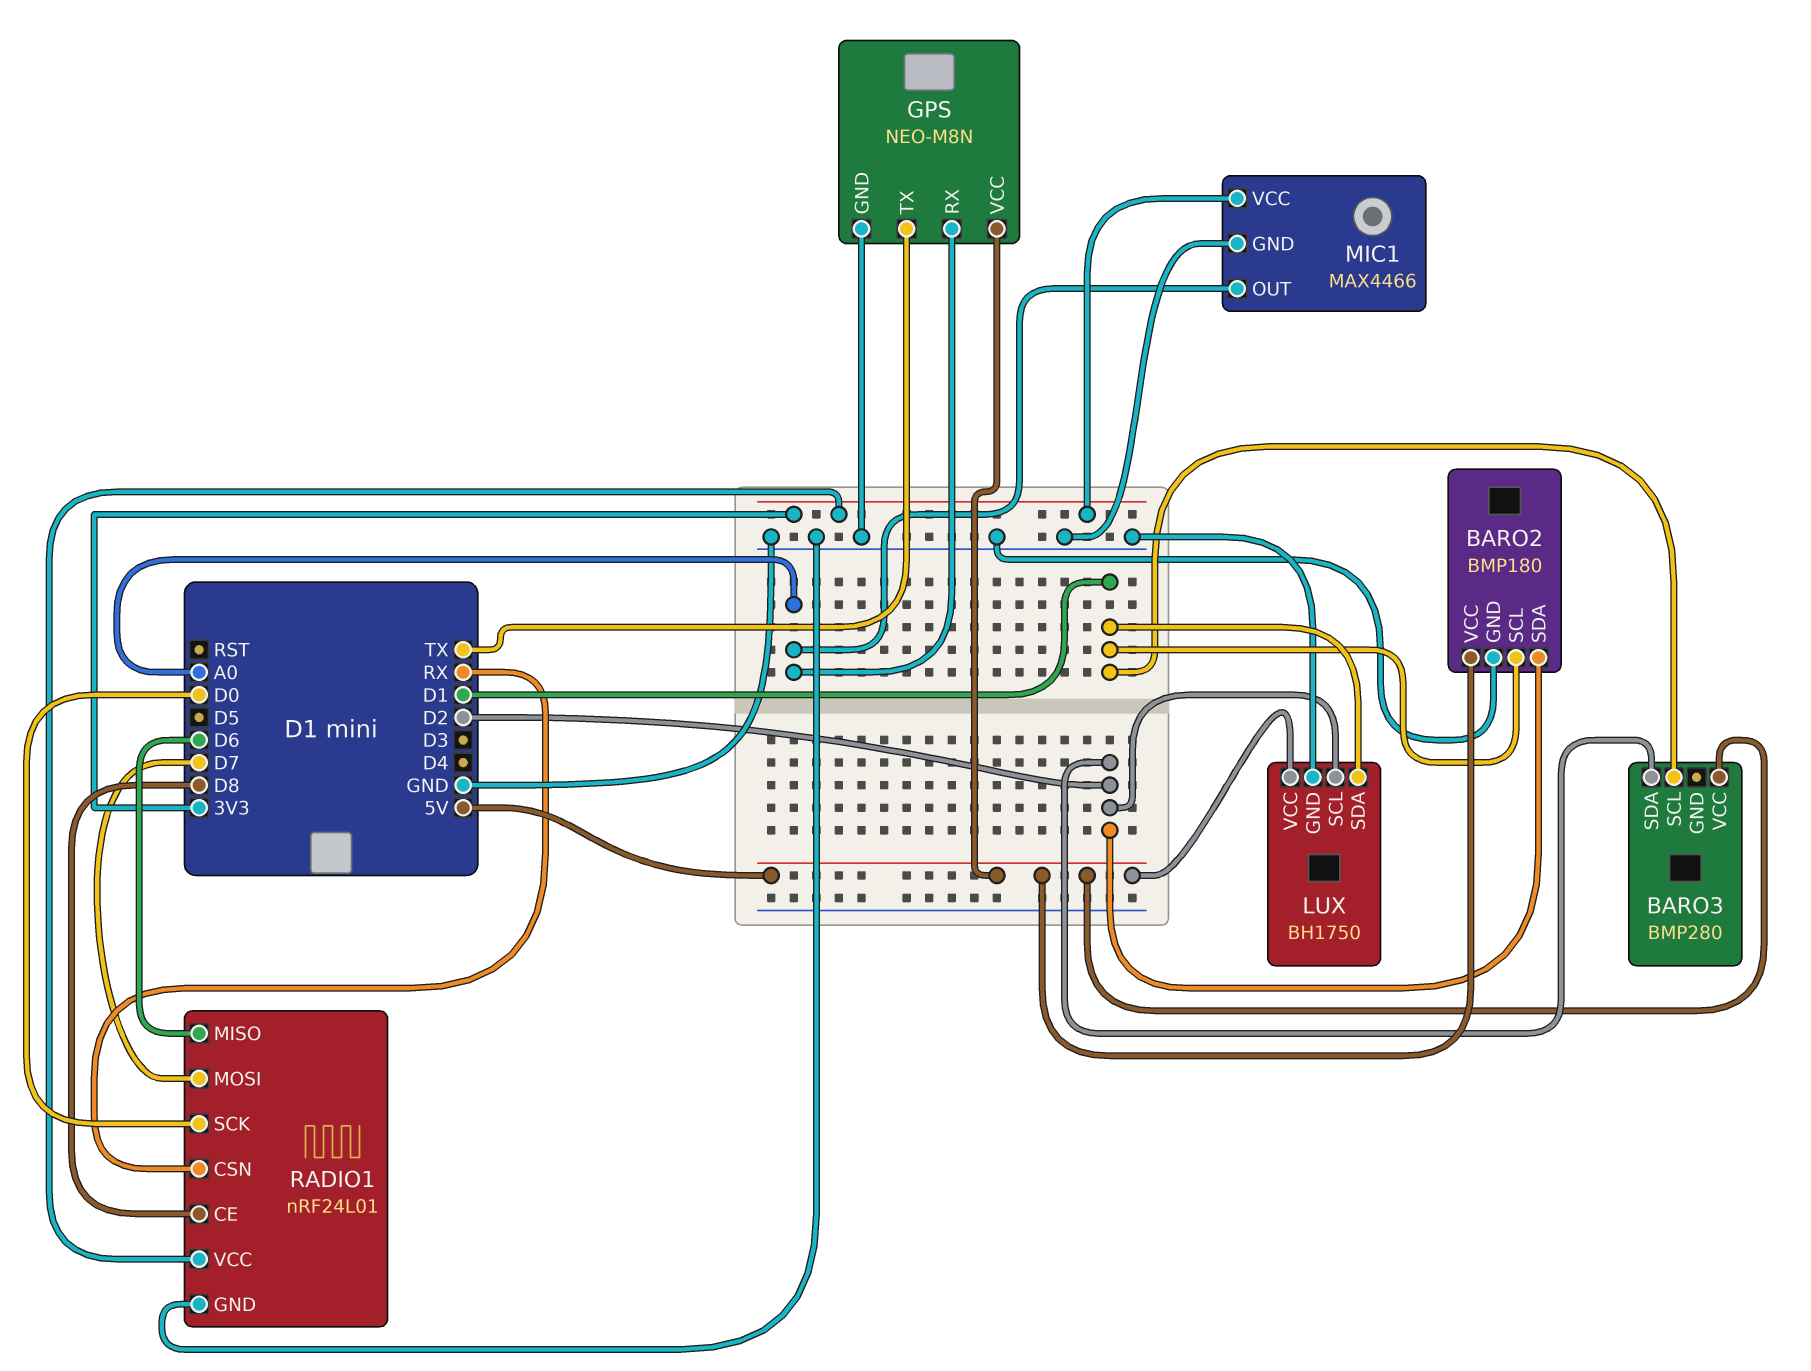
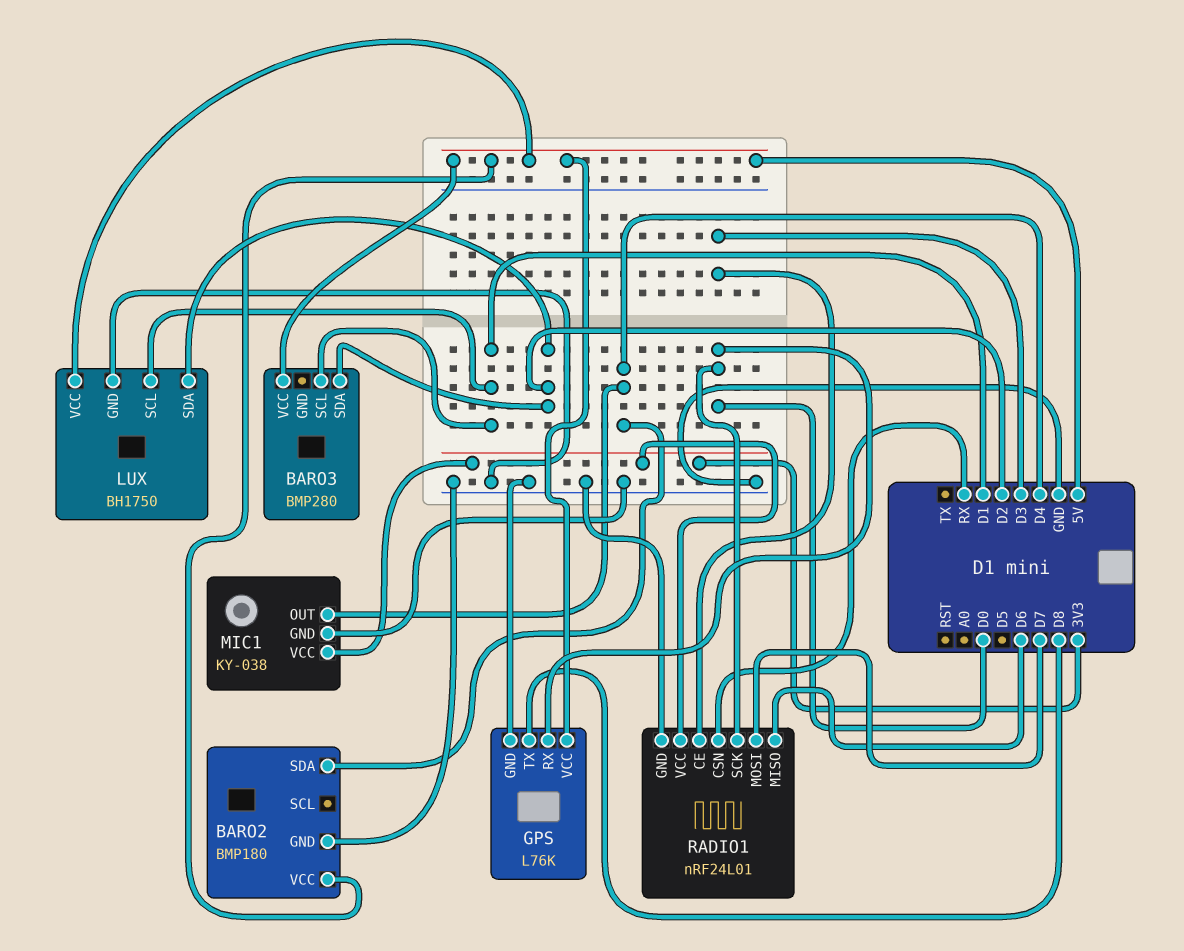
BARO2 pin SCL: D1 -> none
BARO2 pin SDA: D2 -> D4
GPS: NEO-M8N -> L76K
GPS pin RX: A0 -> D0
GPS pin TX: TX -> D8
LUX pin SCL: D2 -> D1
LUX pin SDA: D1 -> D2
MIC1: MAX4466 -> KY-038
MIC1 pin OUT: A0 -> D4
RADIO1 pin CE: D8 -> D3

